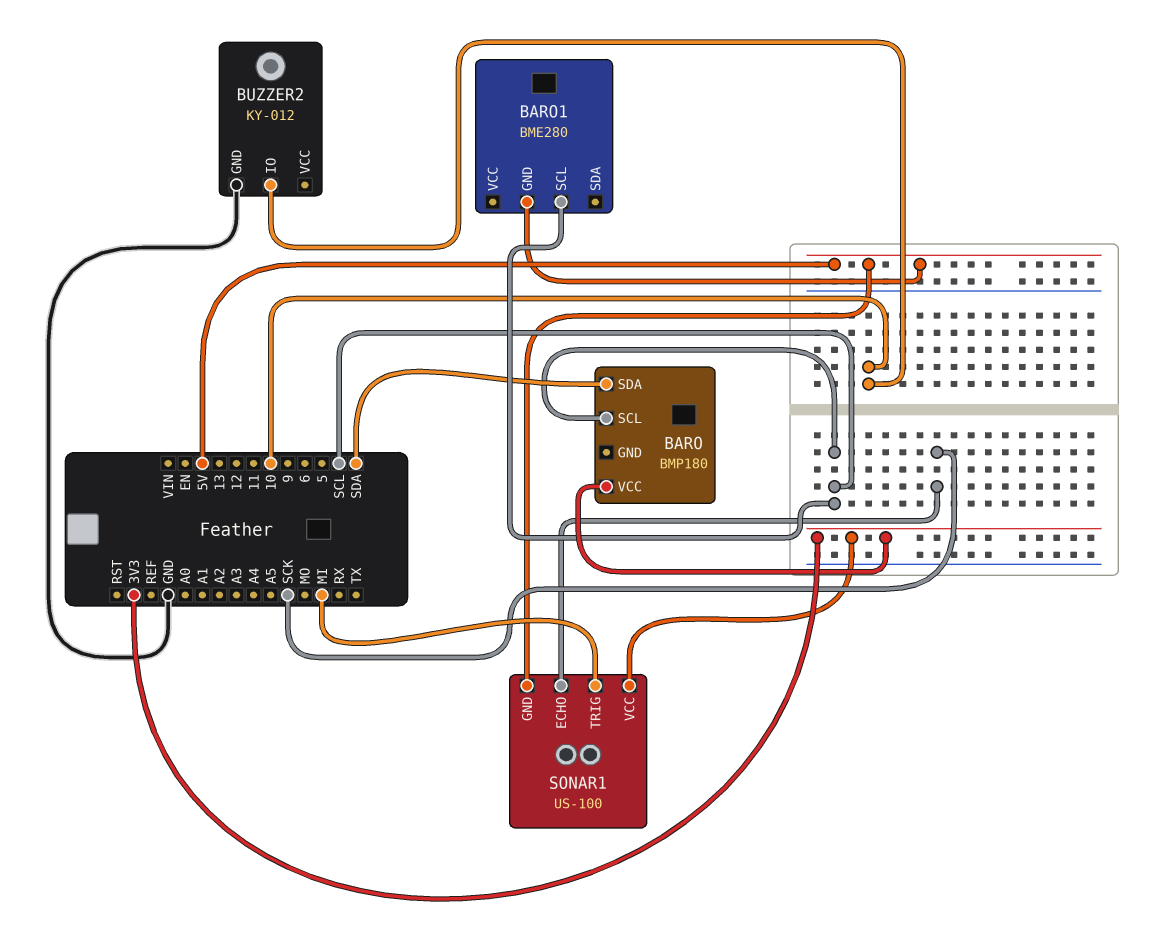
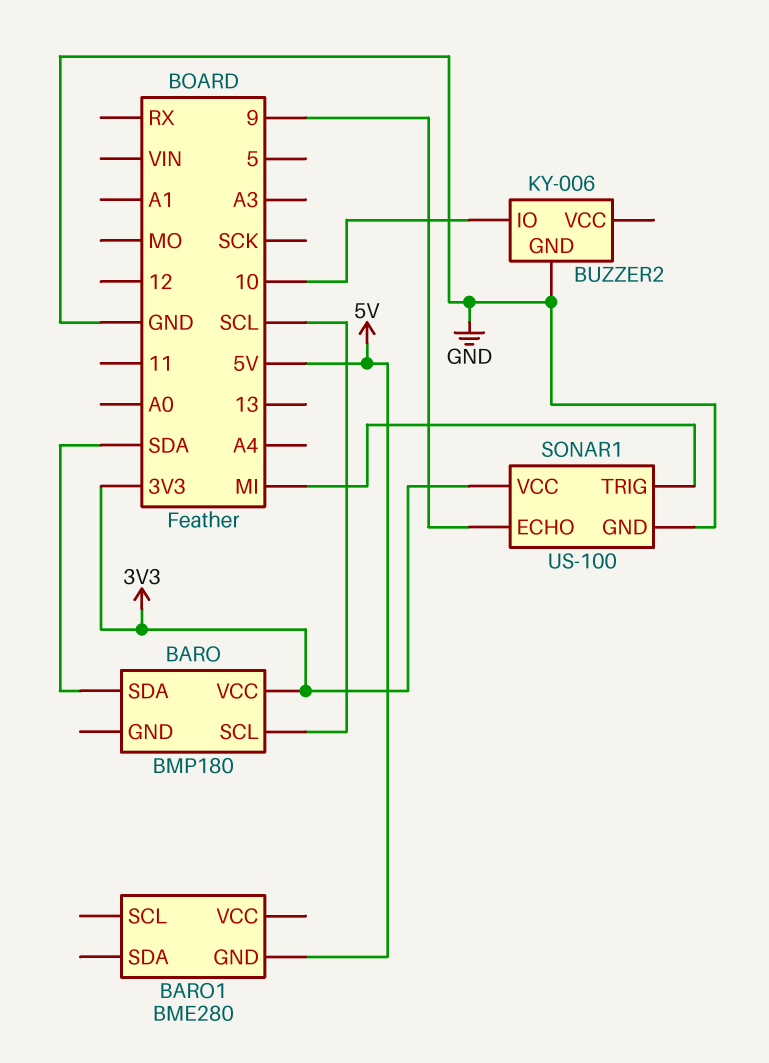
BARO1 pin SCL: SCL -> none
BUZZER2: KY-012 -> KY-006
SONAR1 pin ECHO: SCK -> 9
SONAR1 pin GND: 5V -> GND

